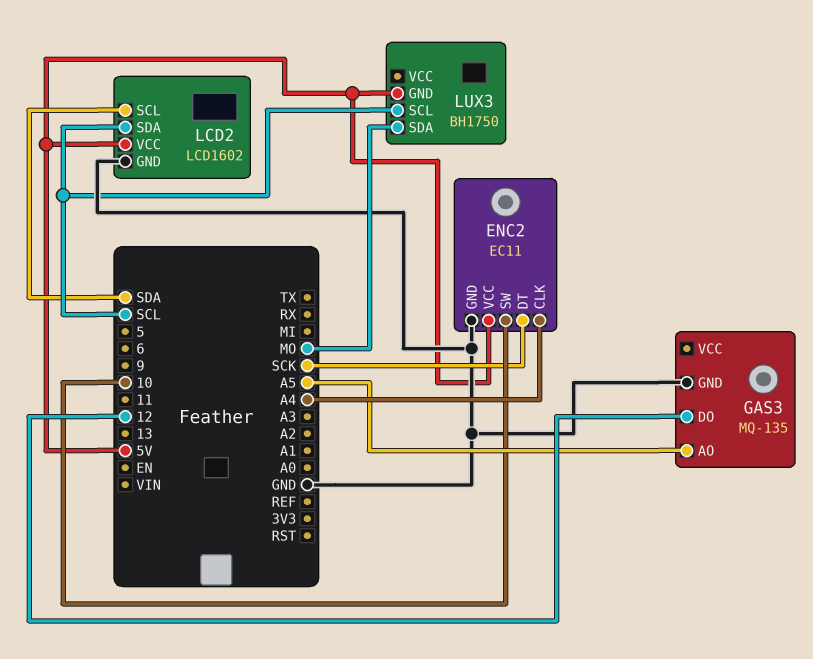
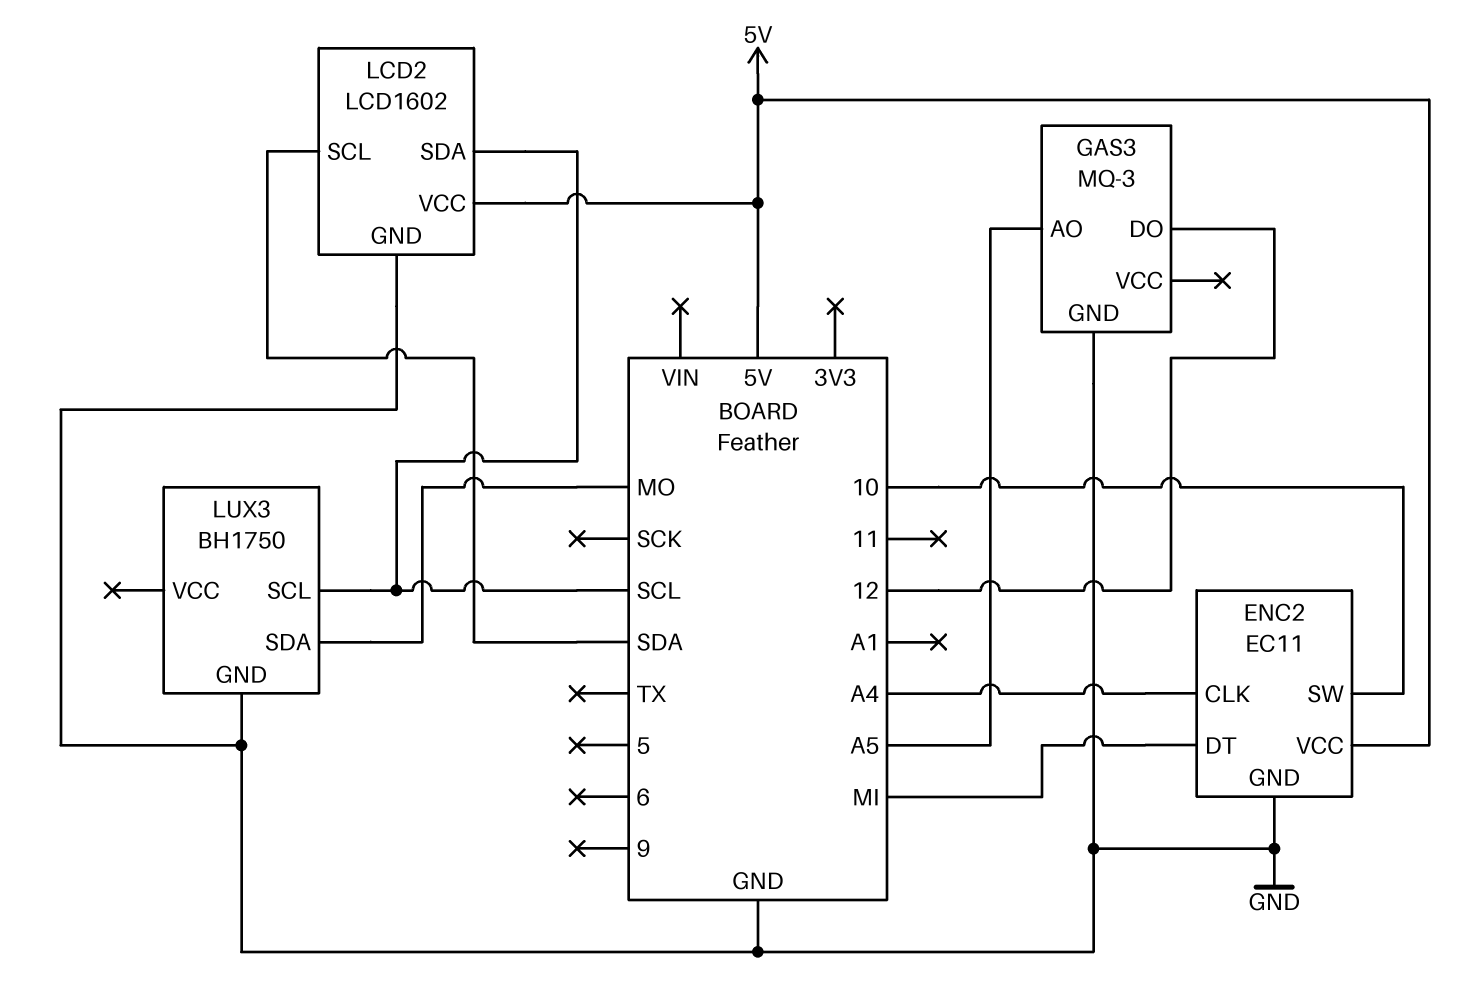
ENC2 pin DT: SCK -> MI
GAS3: MQ-135 -> MQ-3
LUX3 pin GND: 5V -> GND

